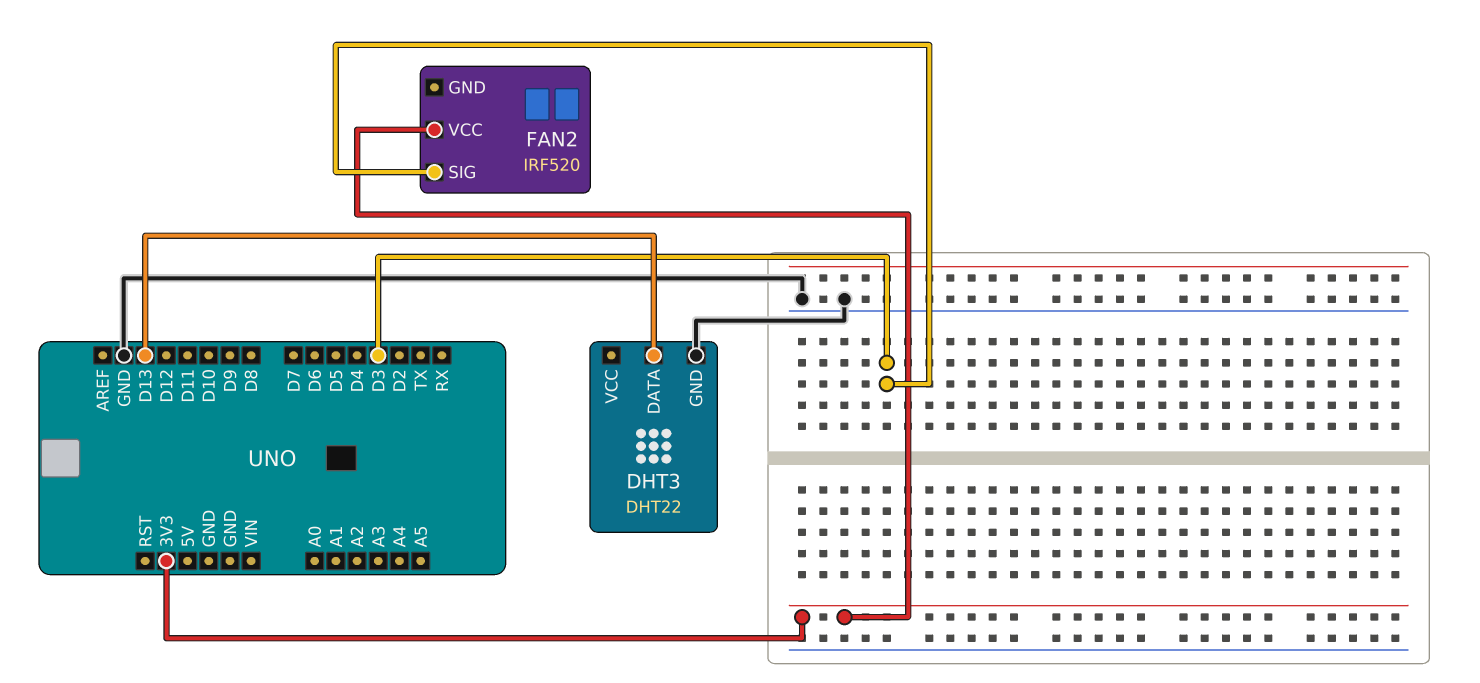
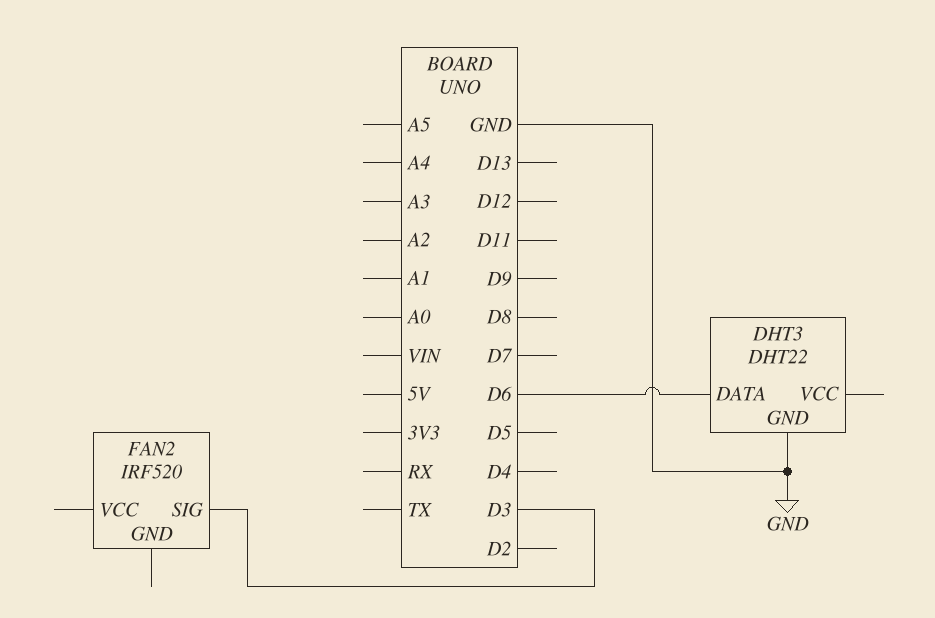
DHT3 pin DATA: D13 -> D6
FAN2 pin VCC: 3V3 -> none

